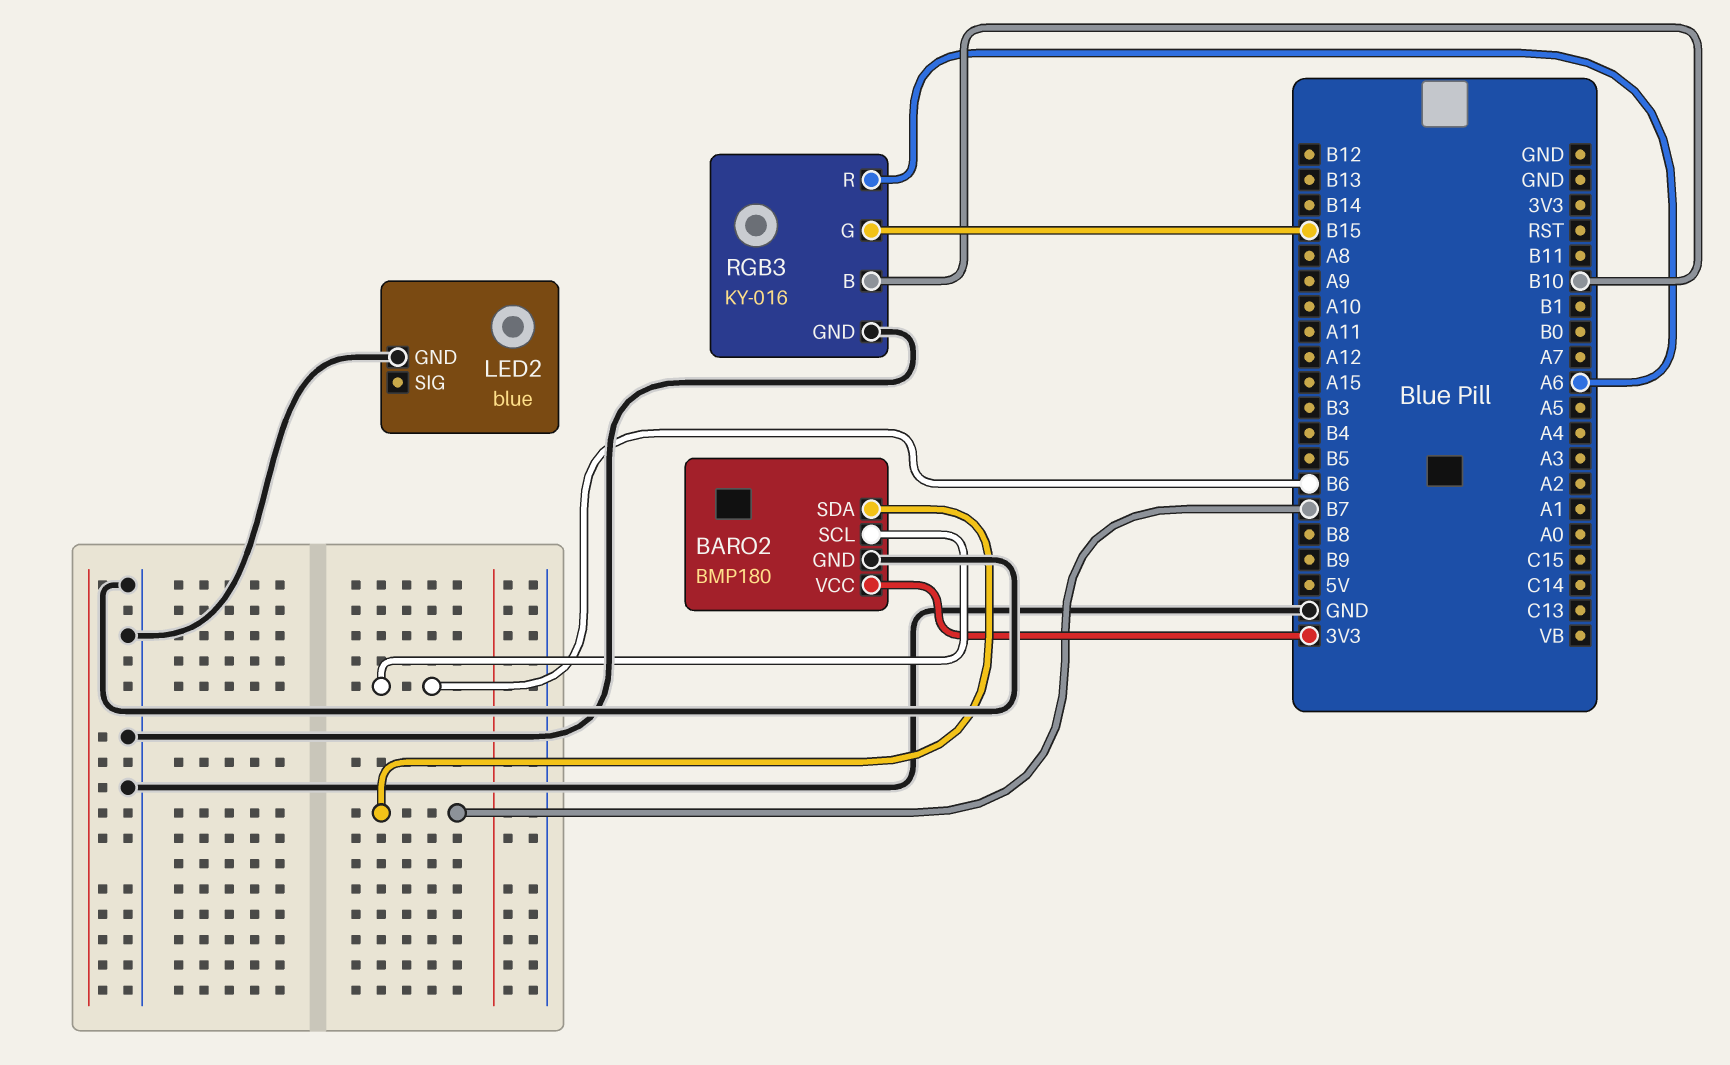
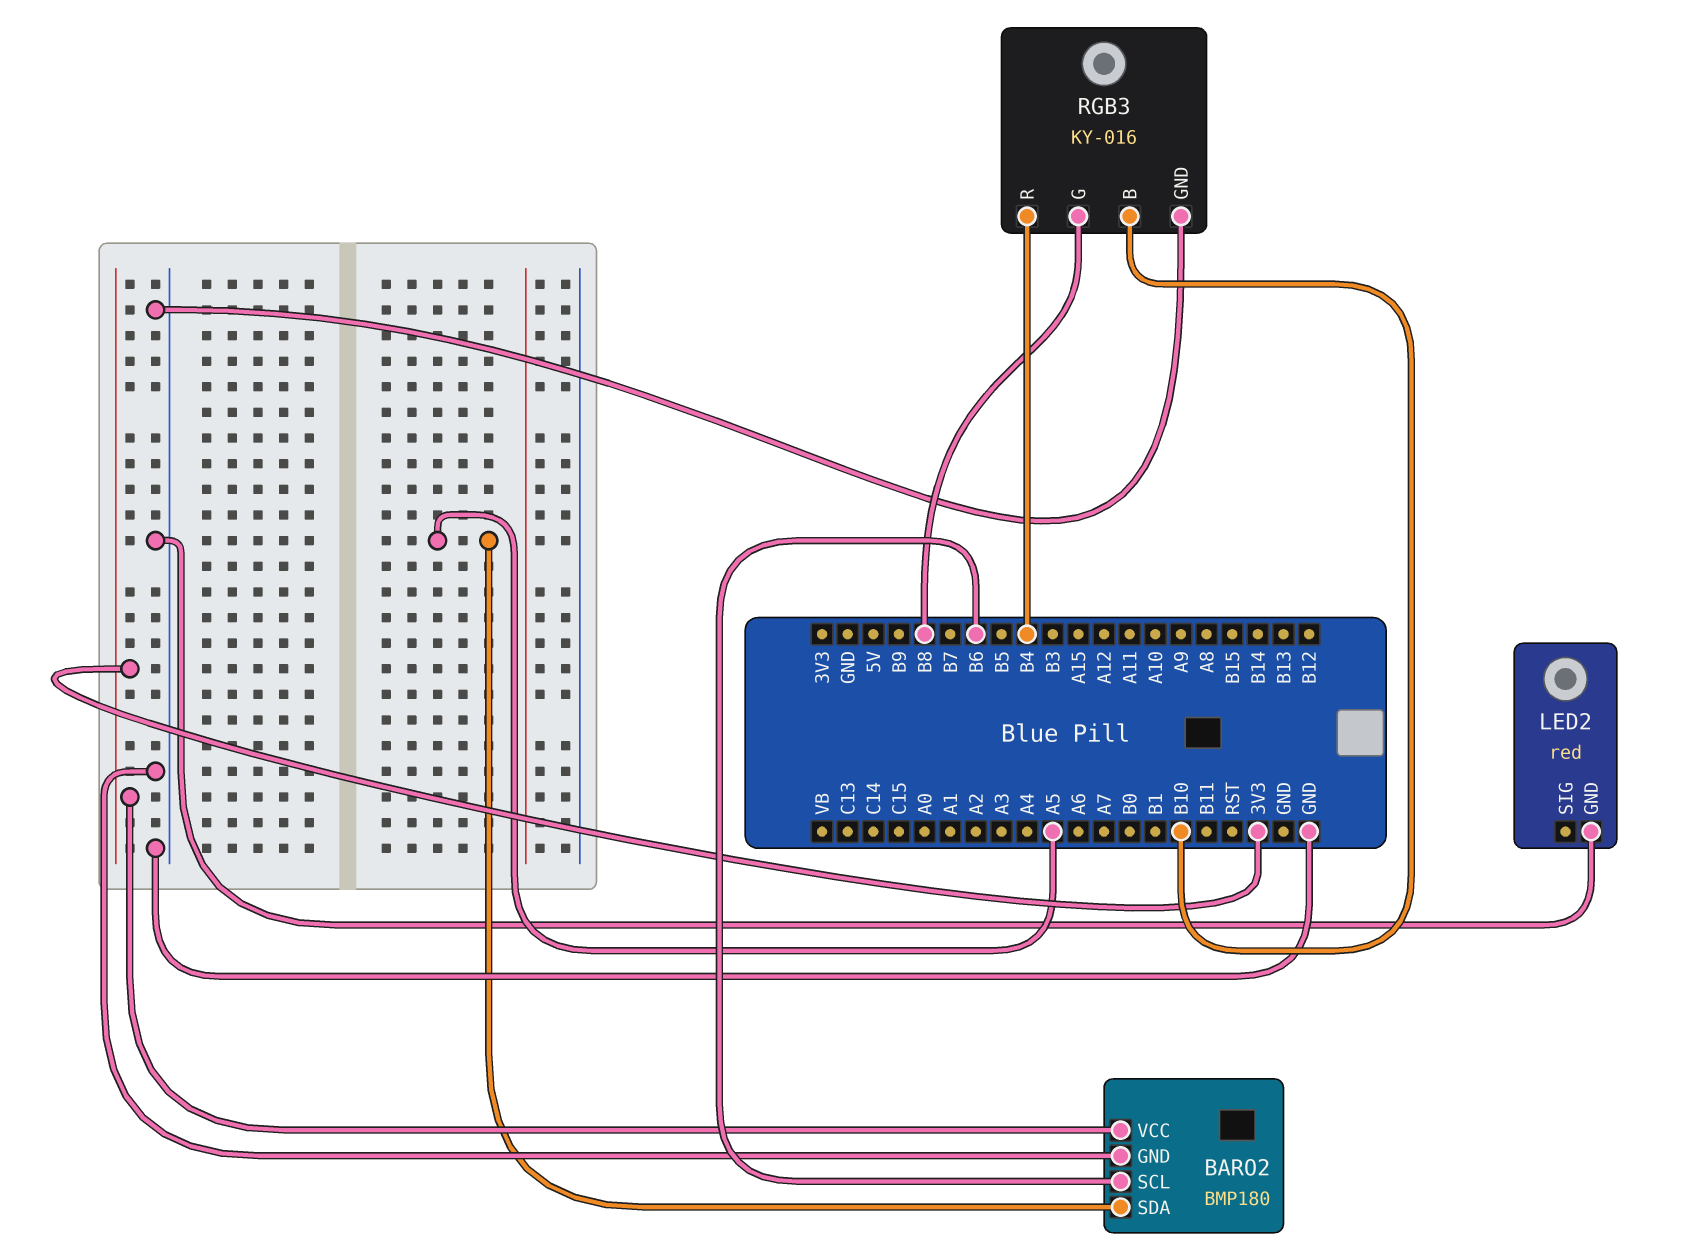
BARO2 pin SDA: B7 -> A5
LED2: blue -> red
RGB3 pin G: B15 -> B8
RGB3 pin R: A6 -> B4

